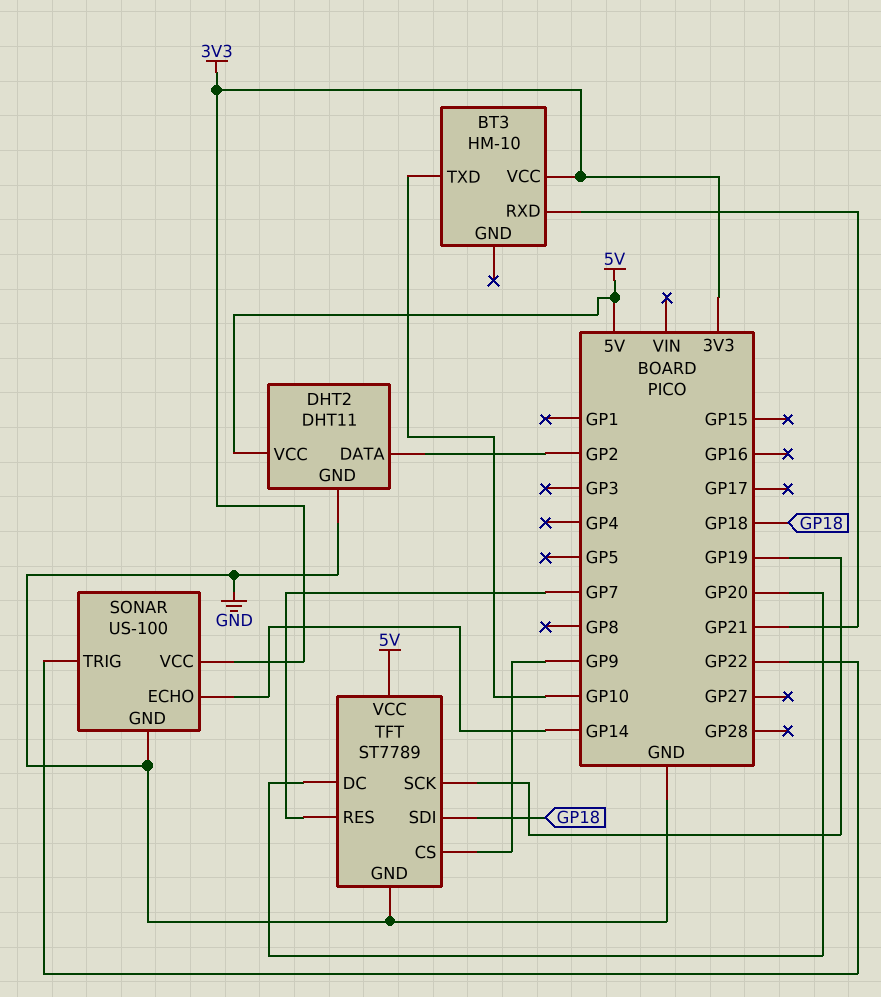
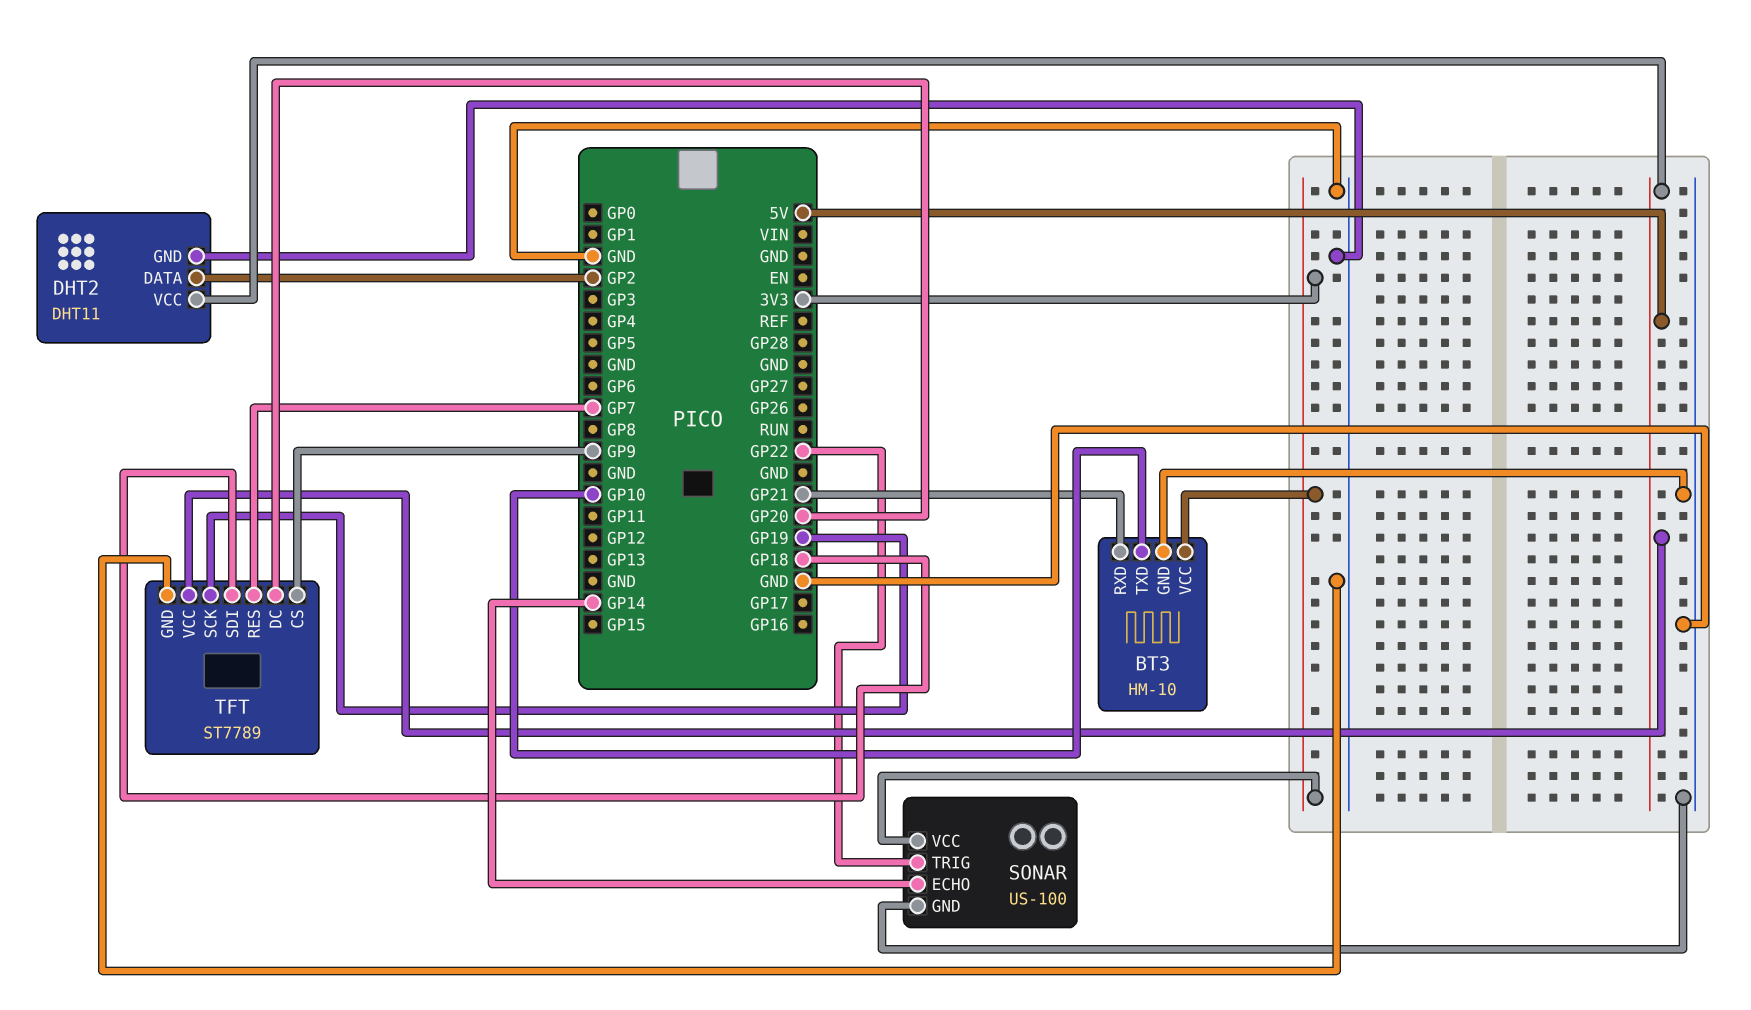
BT3 pin GND: none -> GND

